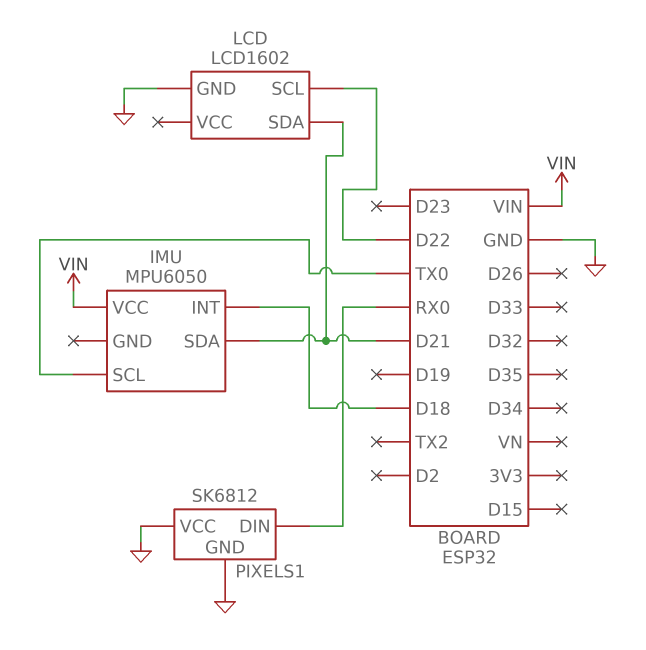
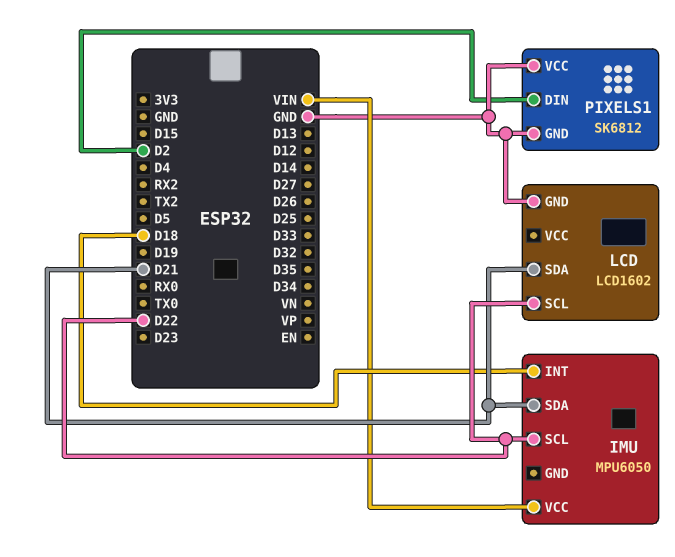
IMU pin SCL: TX0 -> D22
PIXELS1 pin DIN: RX0 -> D2

